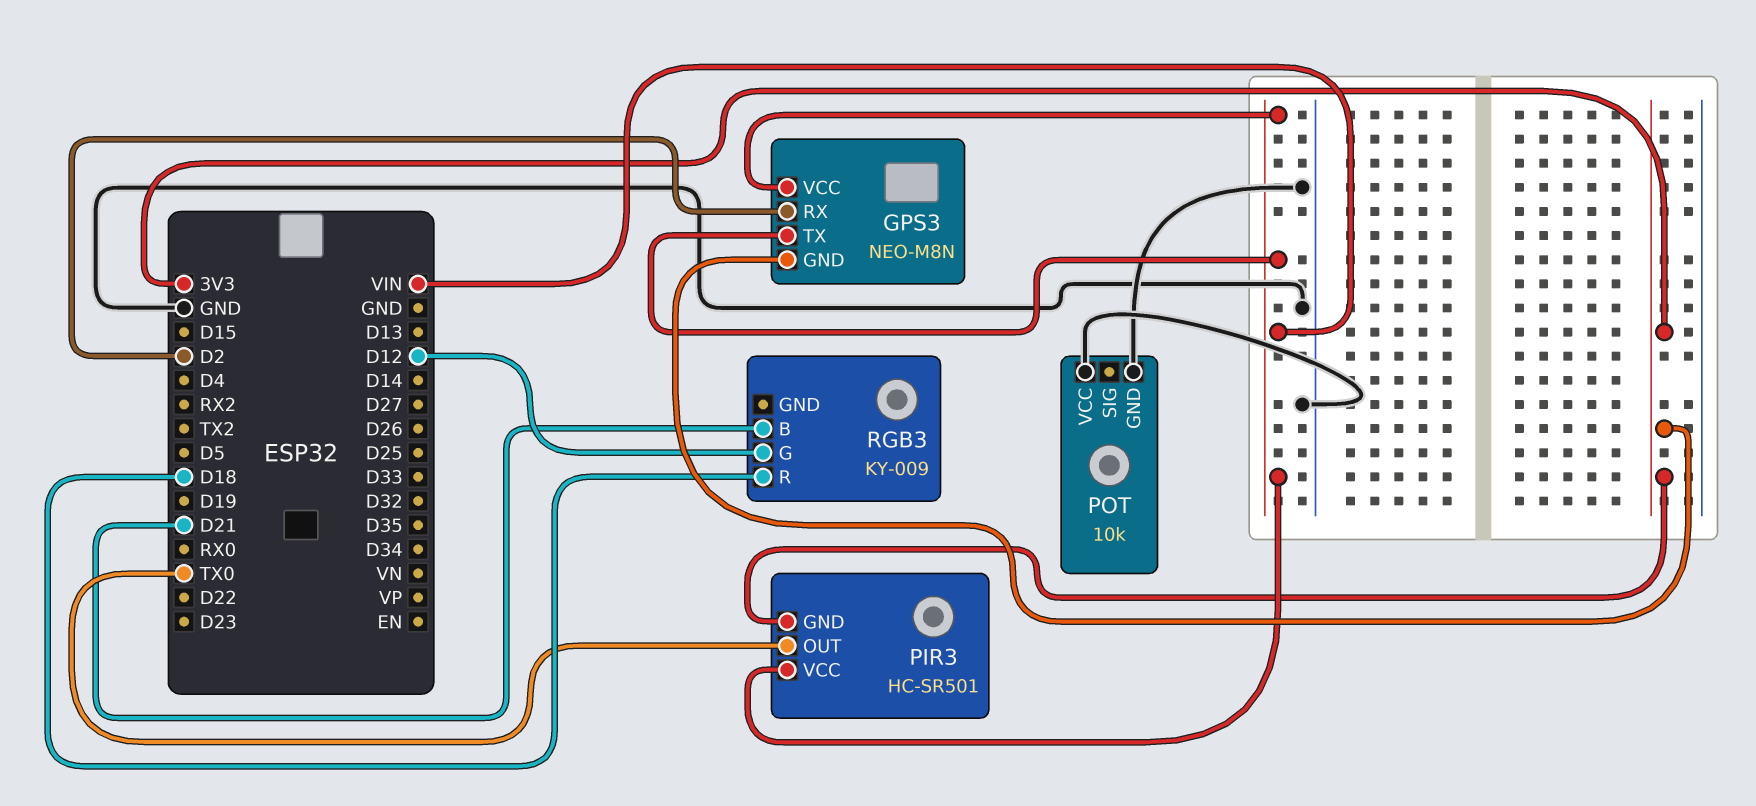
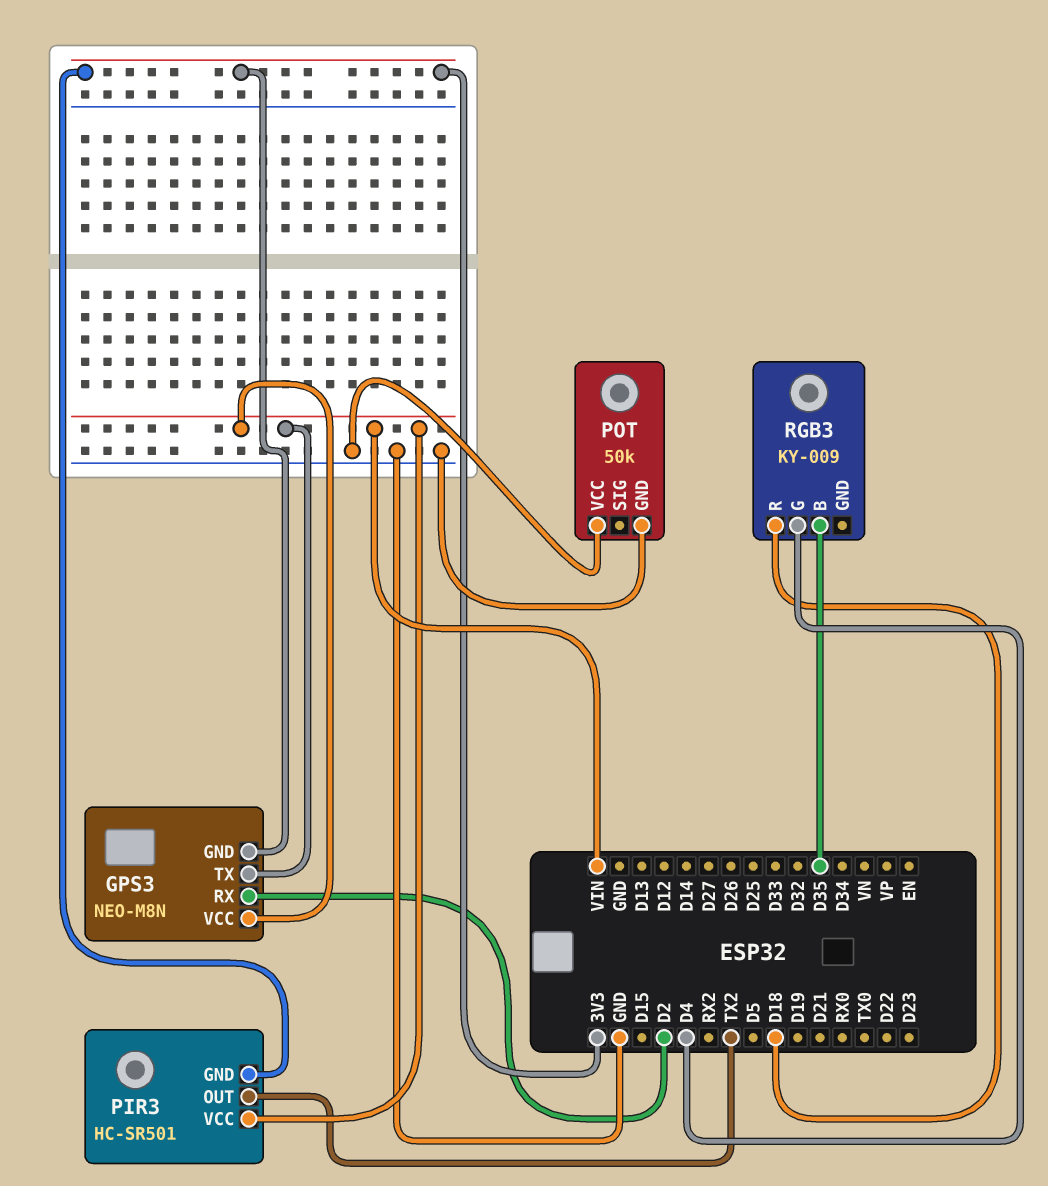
PIR3 pin OUT: TX0 -> TX2
POT: 10k -> 50k
RGB3 pin B: D21 -> D35
RGB3 pin G: D12 -> D4

